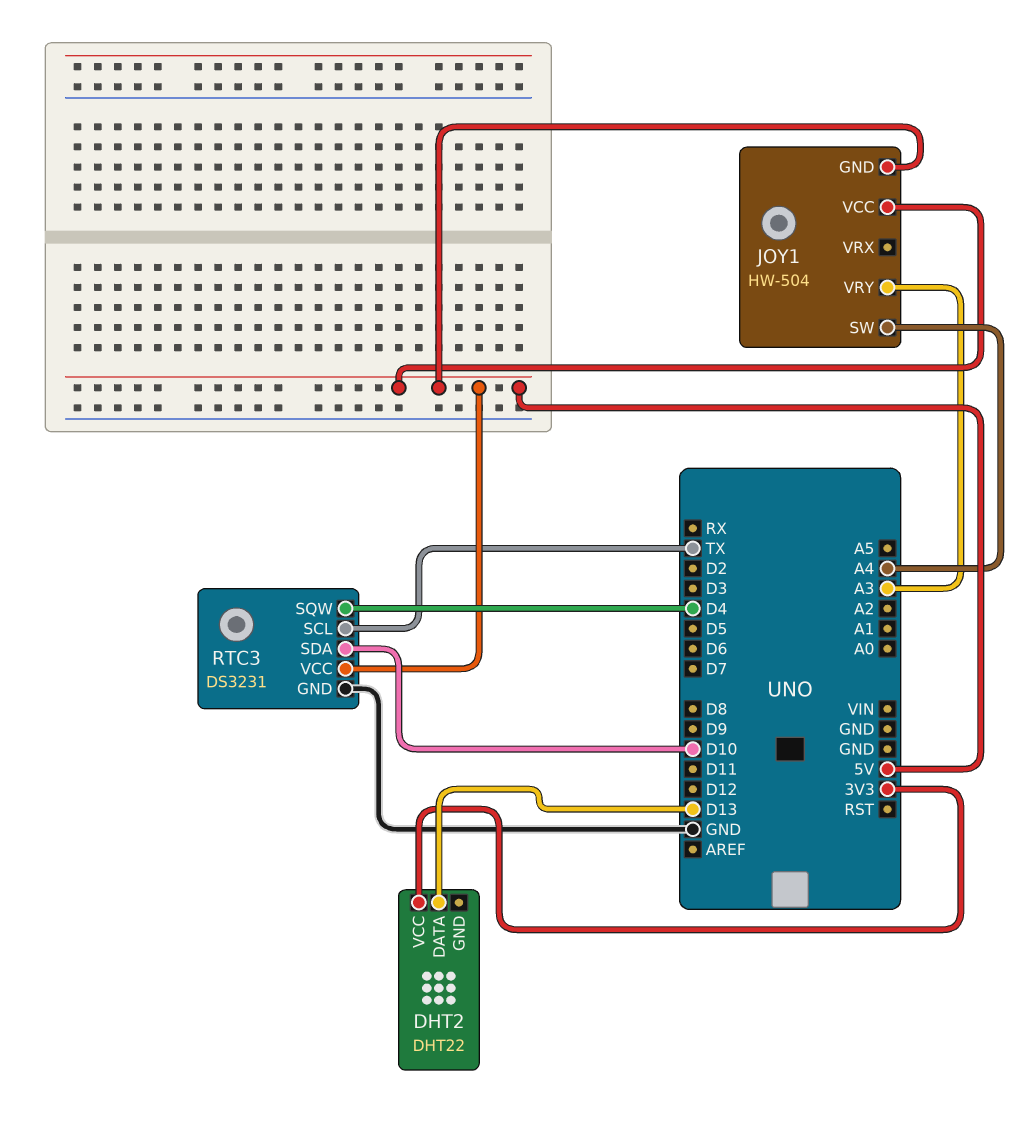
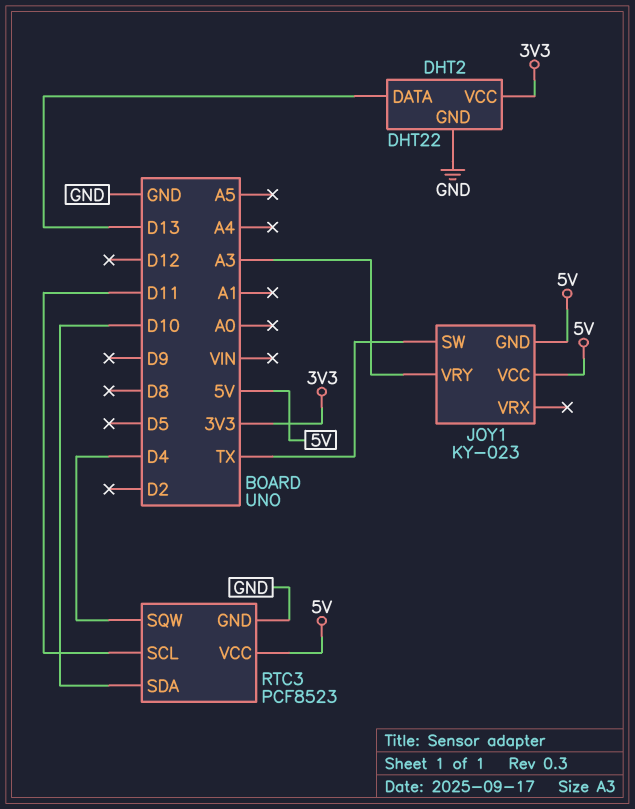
DHT2 pin GND: none -> GND
JOY1: HW-504 -> KY-023
JOY1 pin SW: A4 -> TX
RTC3: DS3231 -> PCF8523
RTC3 pin SCL: TX -> D11

